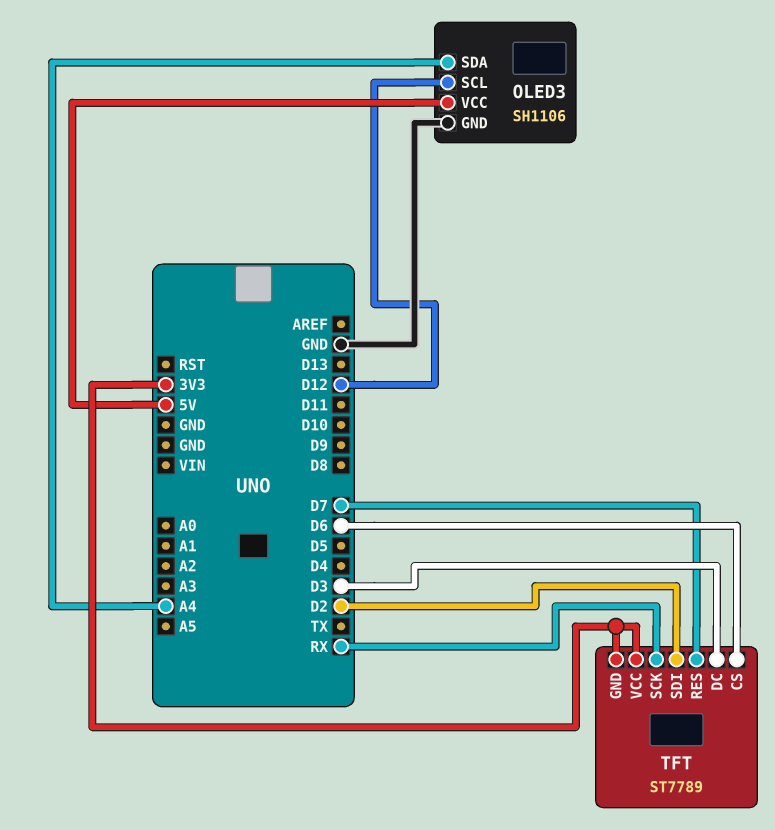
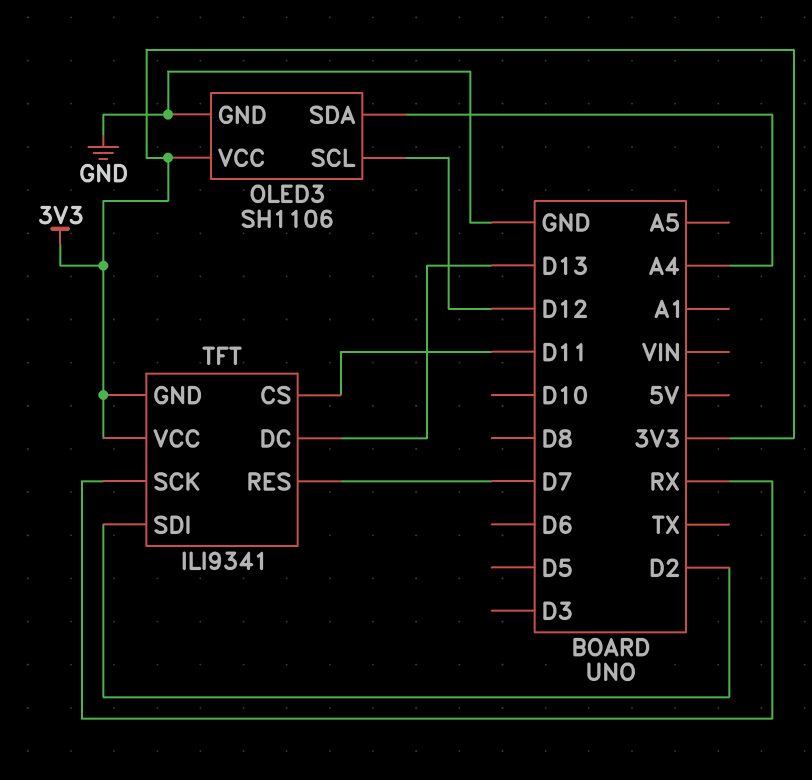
OLED3 pin VCC: 5V -> 3V3
TFT: ST7789 -> ILI9341
TFT pin CS: D6 -> D11
TFT pin DC: D3 -> D13

